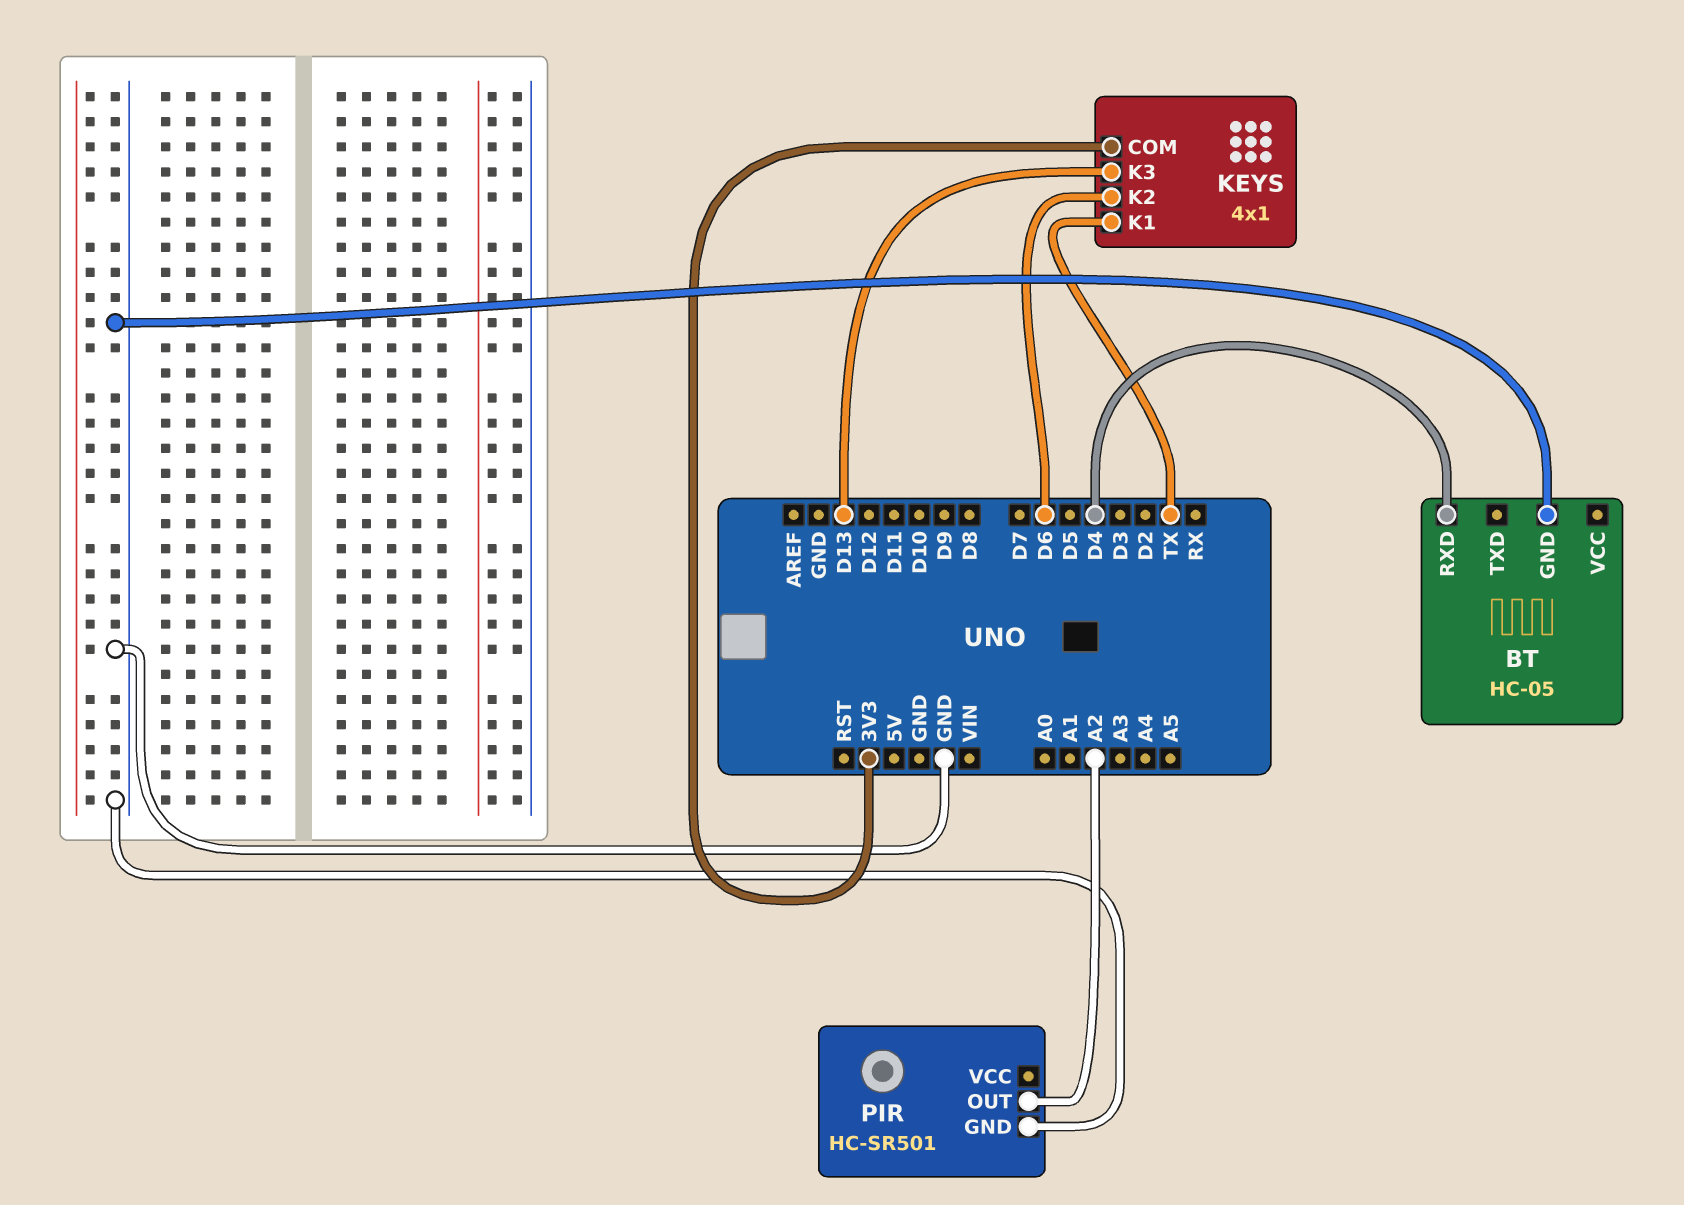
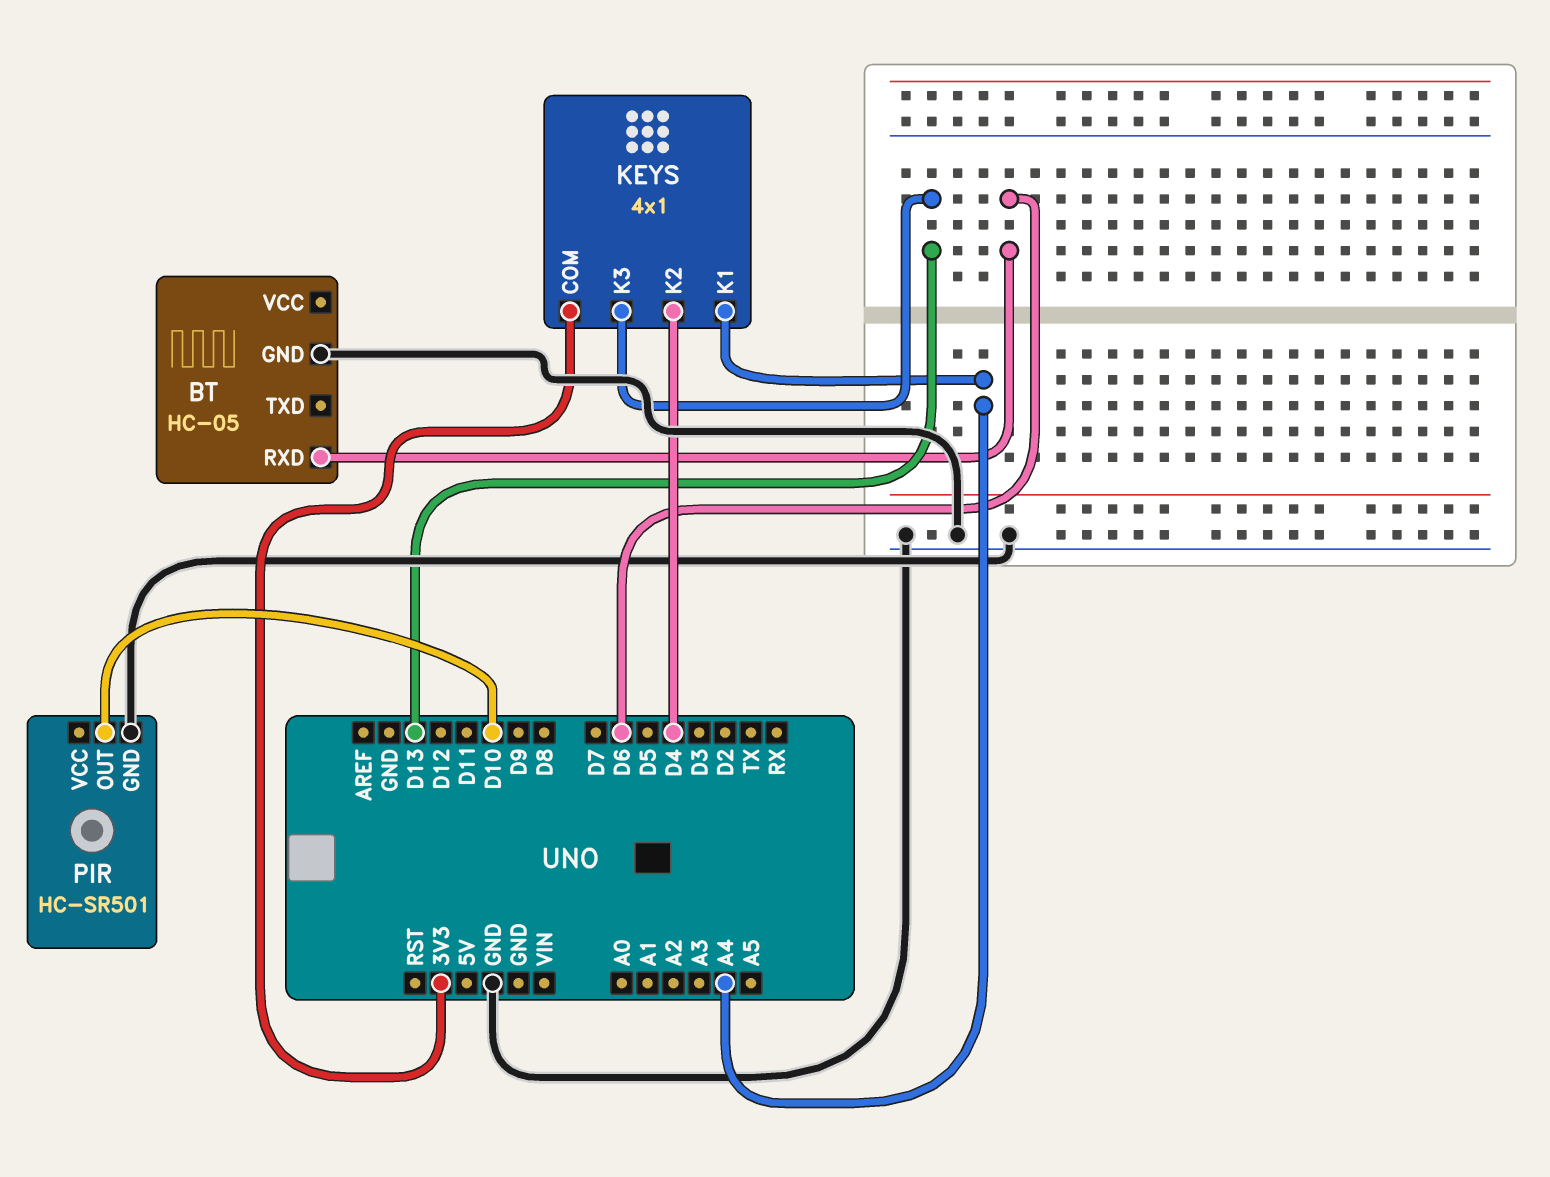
BT pin RXD: D4 -> D6
KEYS pin K1: TX -> A4
KEYS pin K2: D6 -> D4
PIR pin OUT: A2 -> D10

